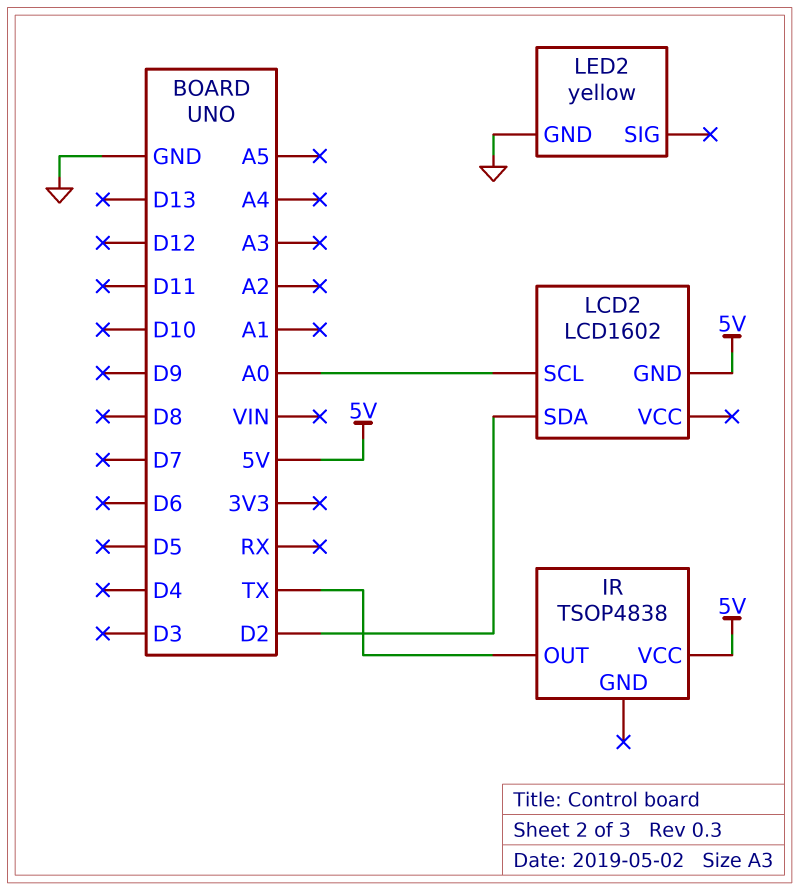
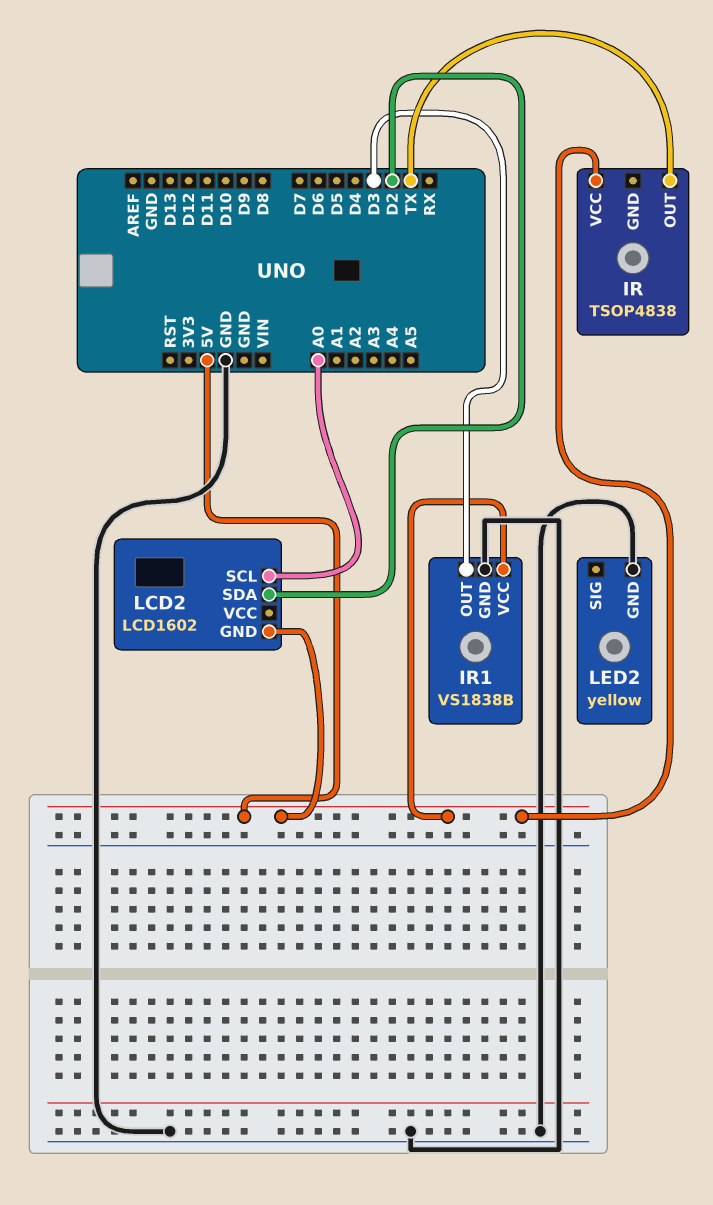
IR1: none -> VS1838B
IR1 pin GND: none -> GND
IR1 pin OUT: none -> D3
IR1 pin VCC: none -> 5V

